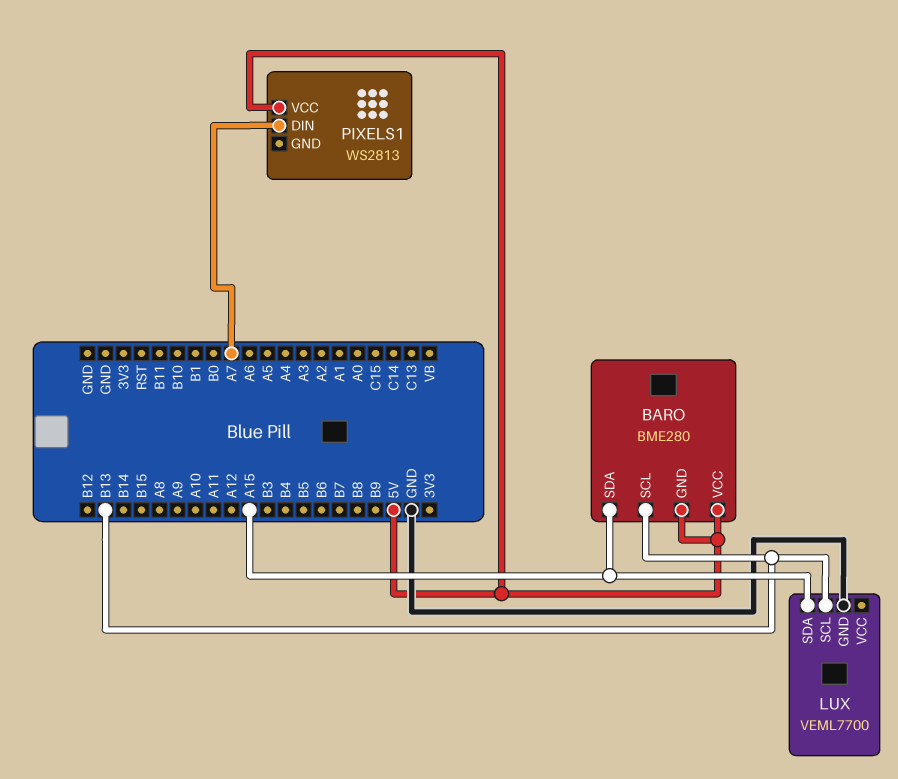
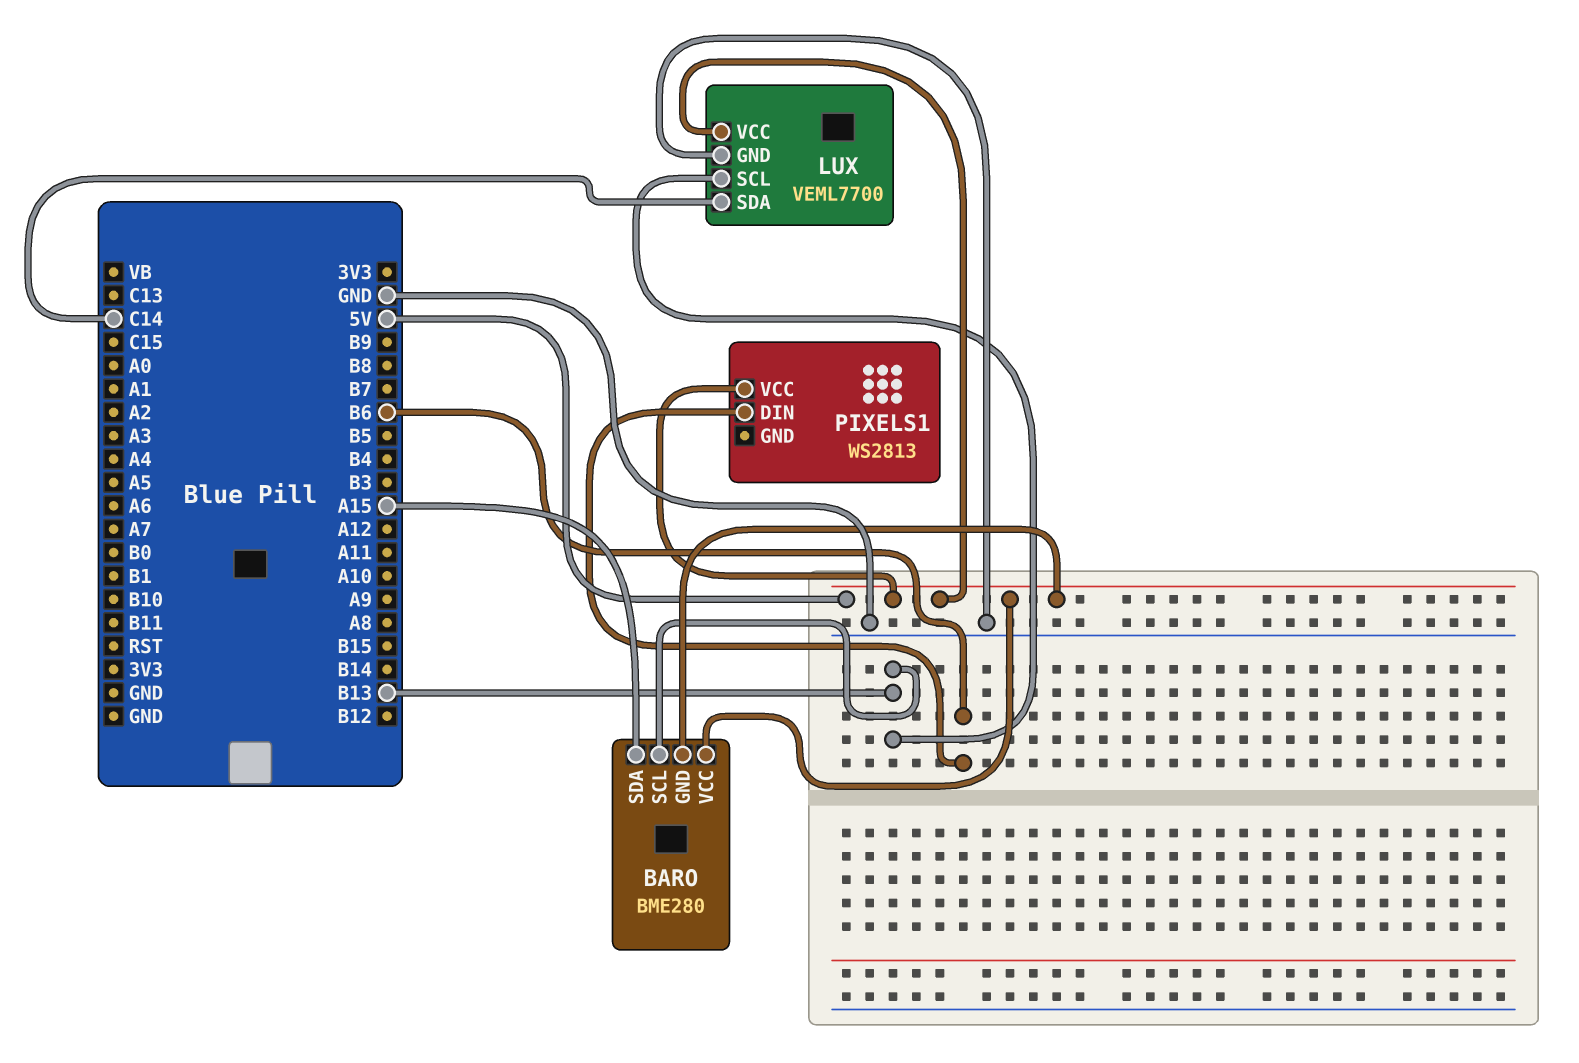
LUX pin SDA: A15 -> C14
LUX pin VCC: none -> 5V
PIXELS1 pin DIN: A7 -> B6

